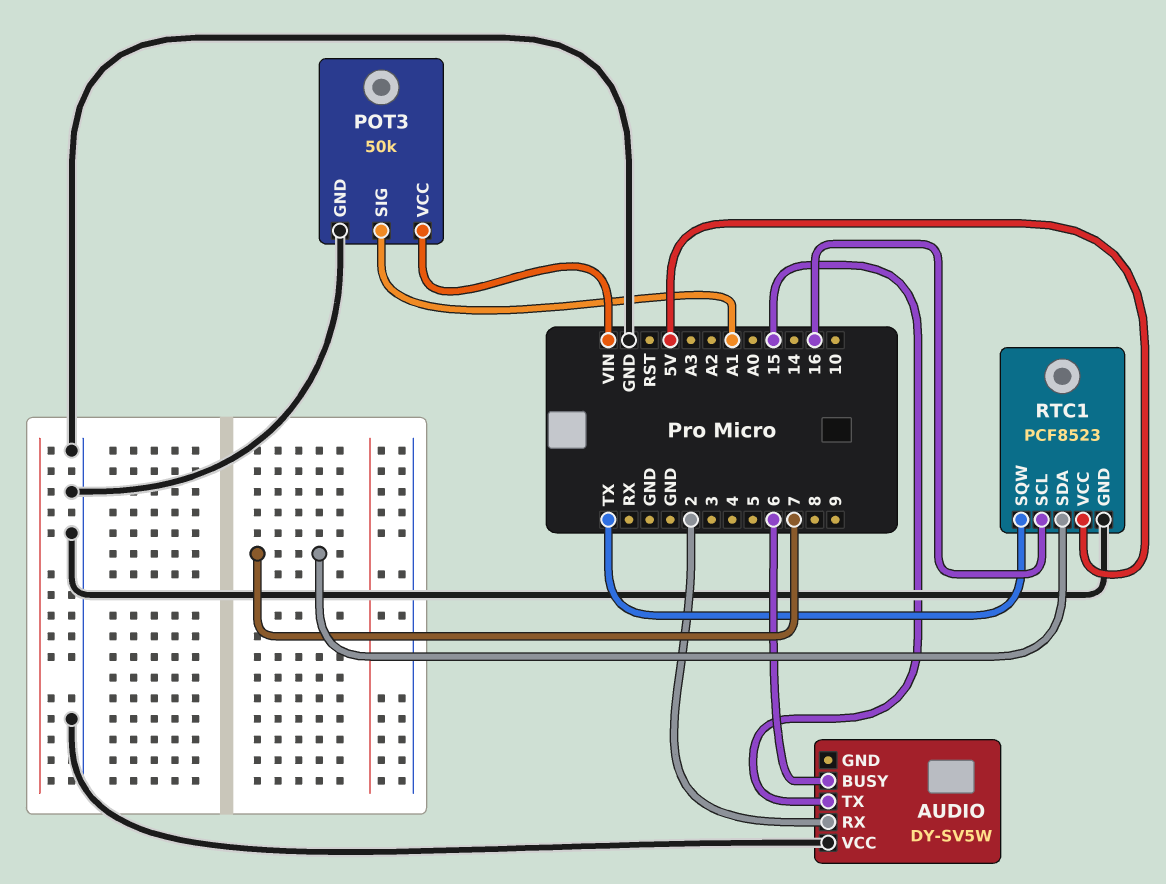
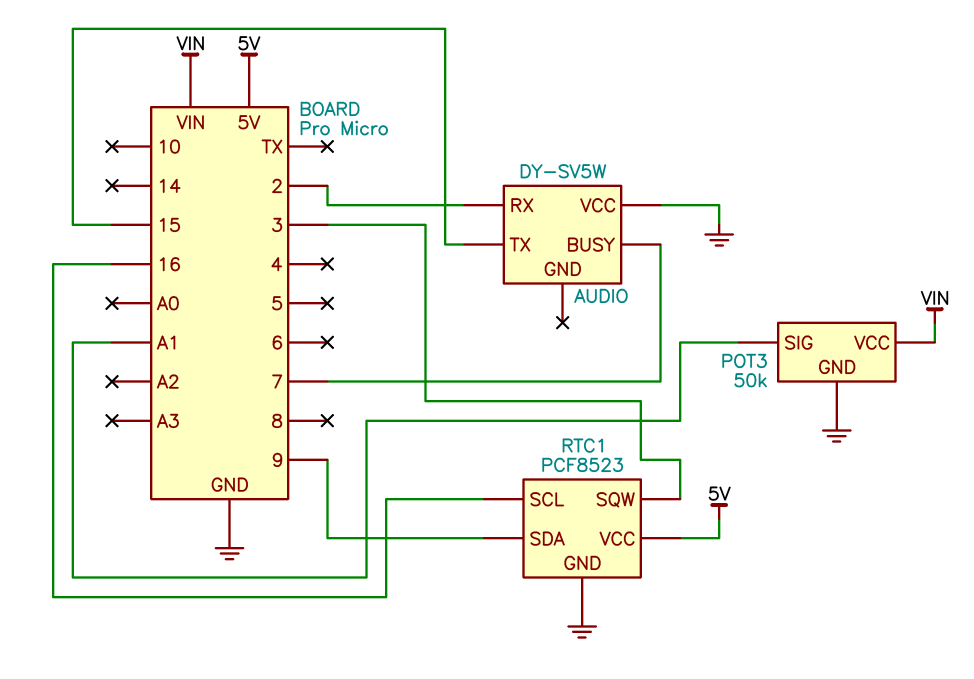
AUDIO pin BUSY: 6 -> 7
RTC1 pin SDA: 7 -> 9
RTC1 pin SQW: TX -> 3

